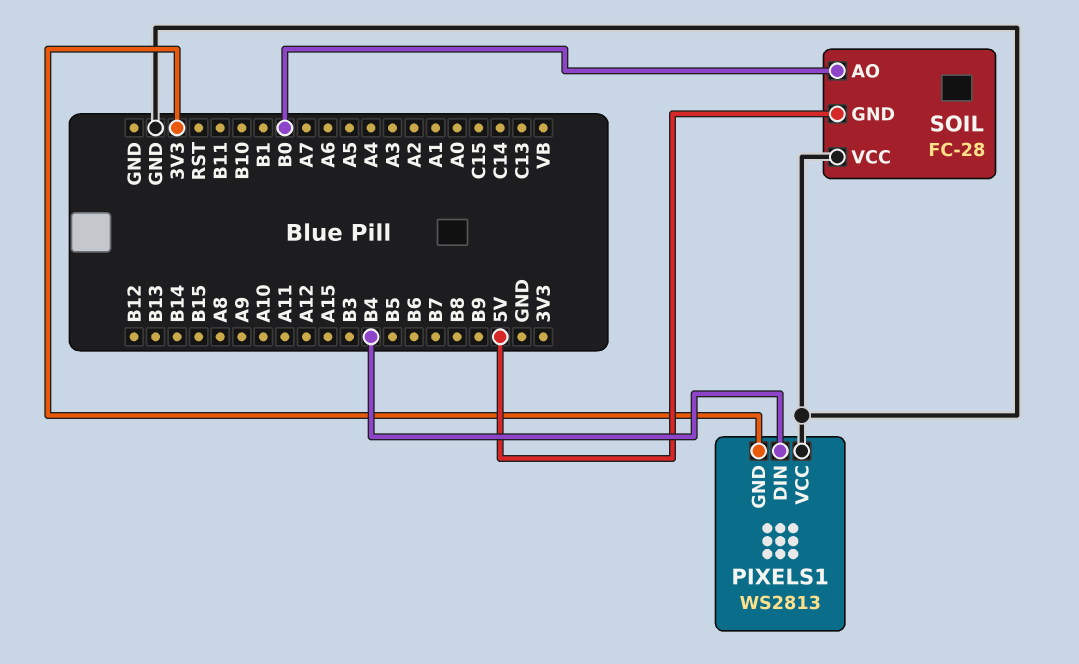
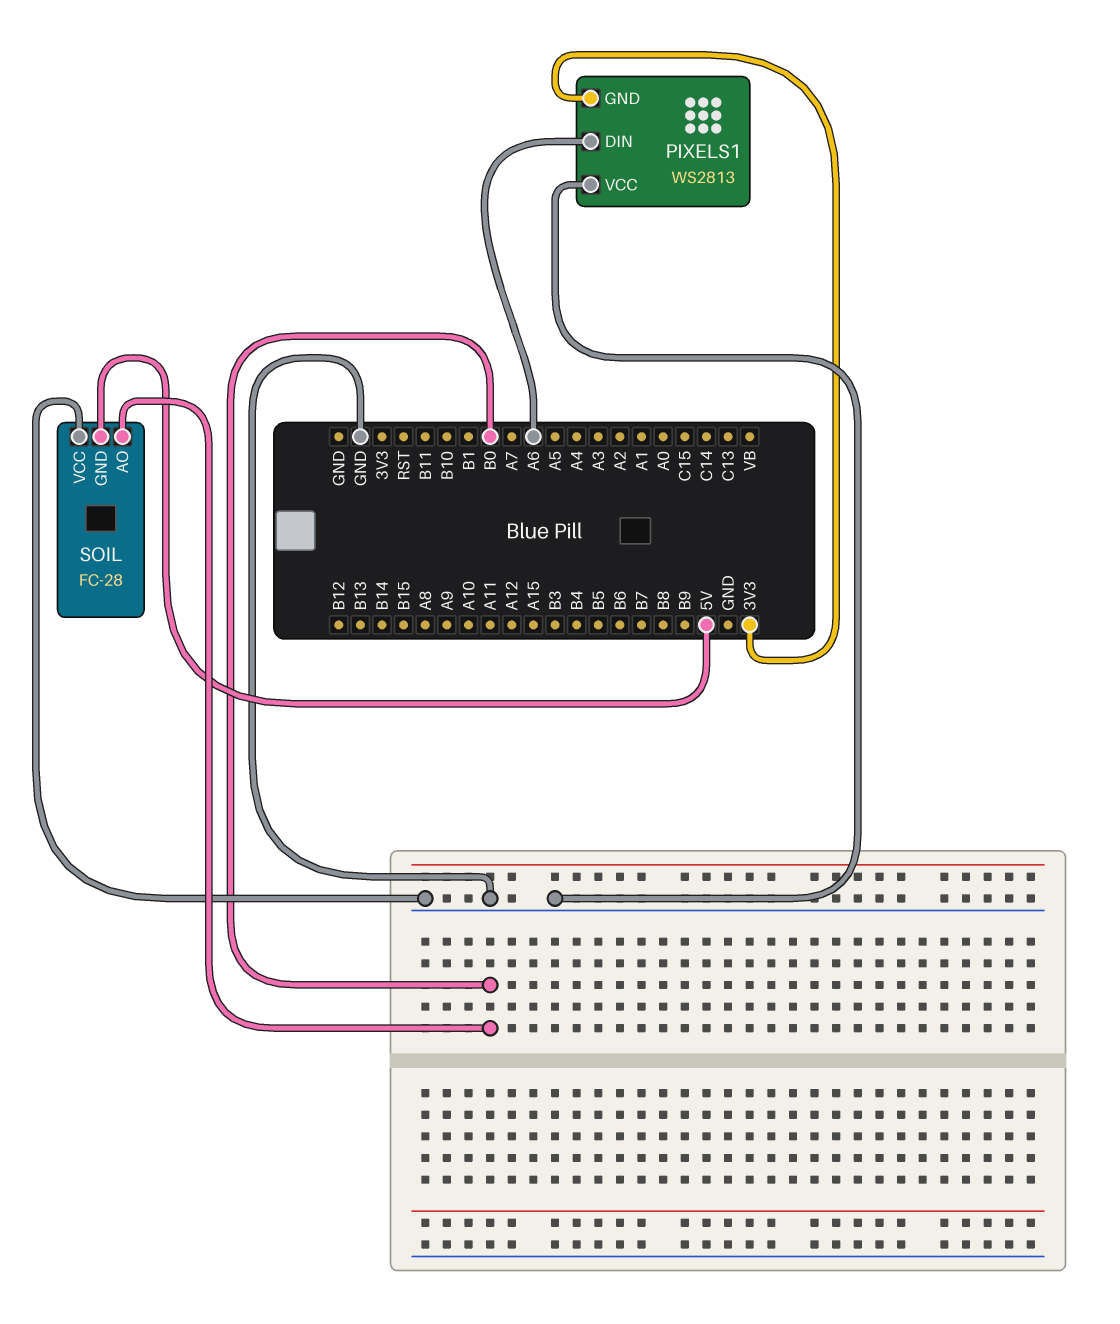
PIXELS1 pin DIN: B4 -> A6

